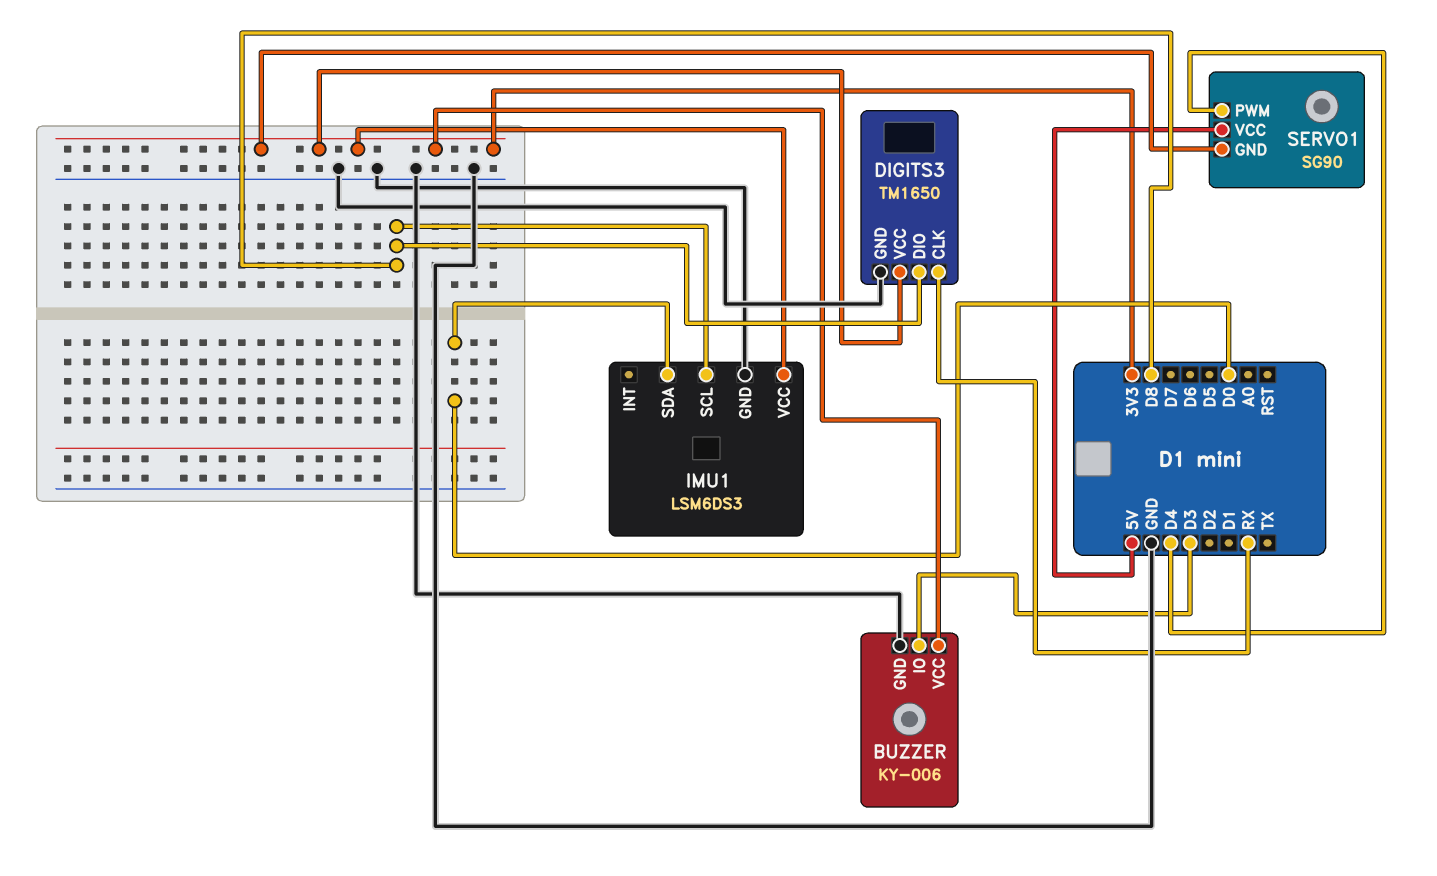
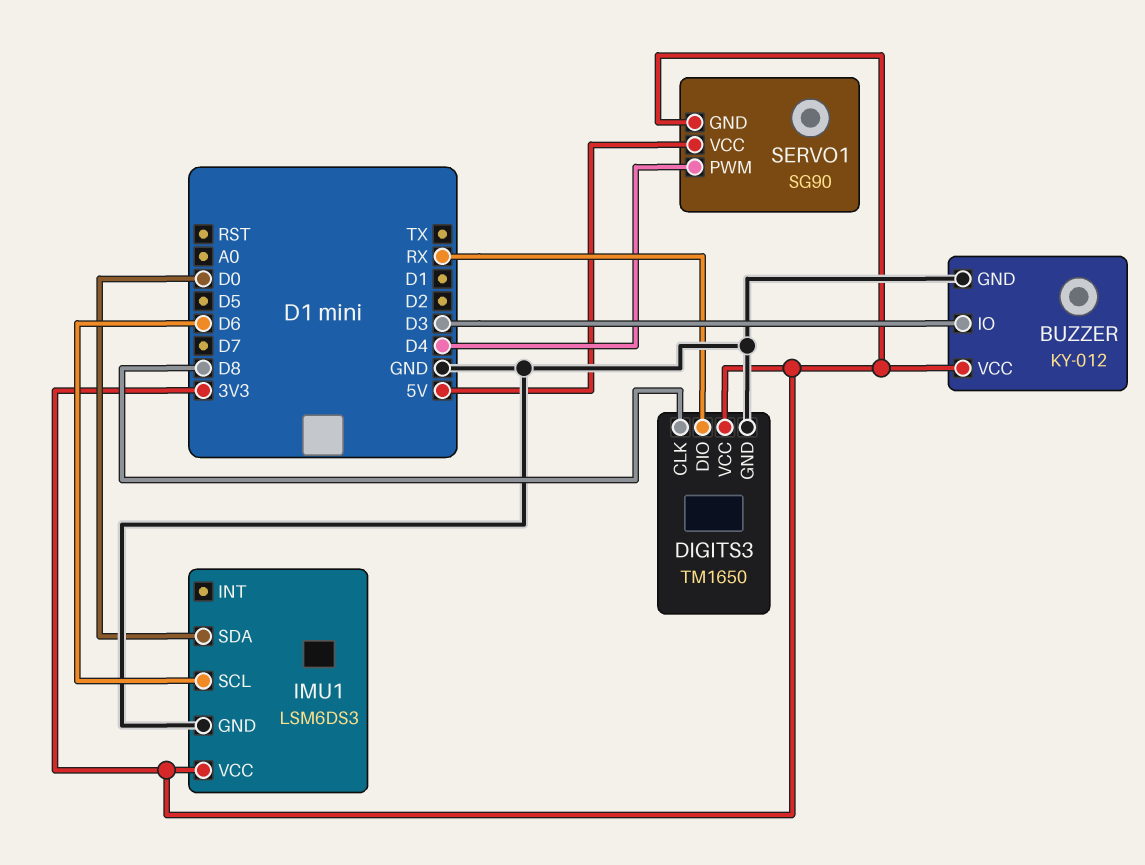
BUZZER: KY-006 -> KY-012
DIGITS3 pin CLK: RX -> D8
DIGITS3 pin DIO: D8 -> RX
IMU1 pin SCL: D8 -> D6

